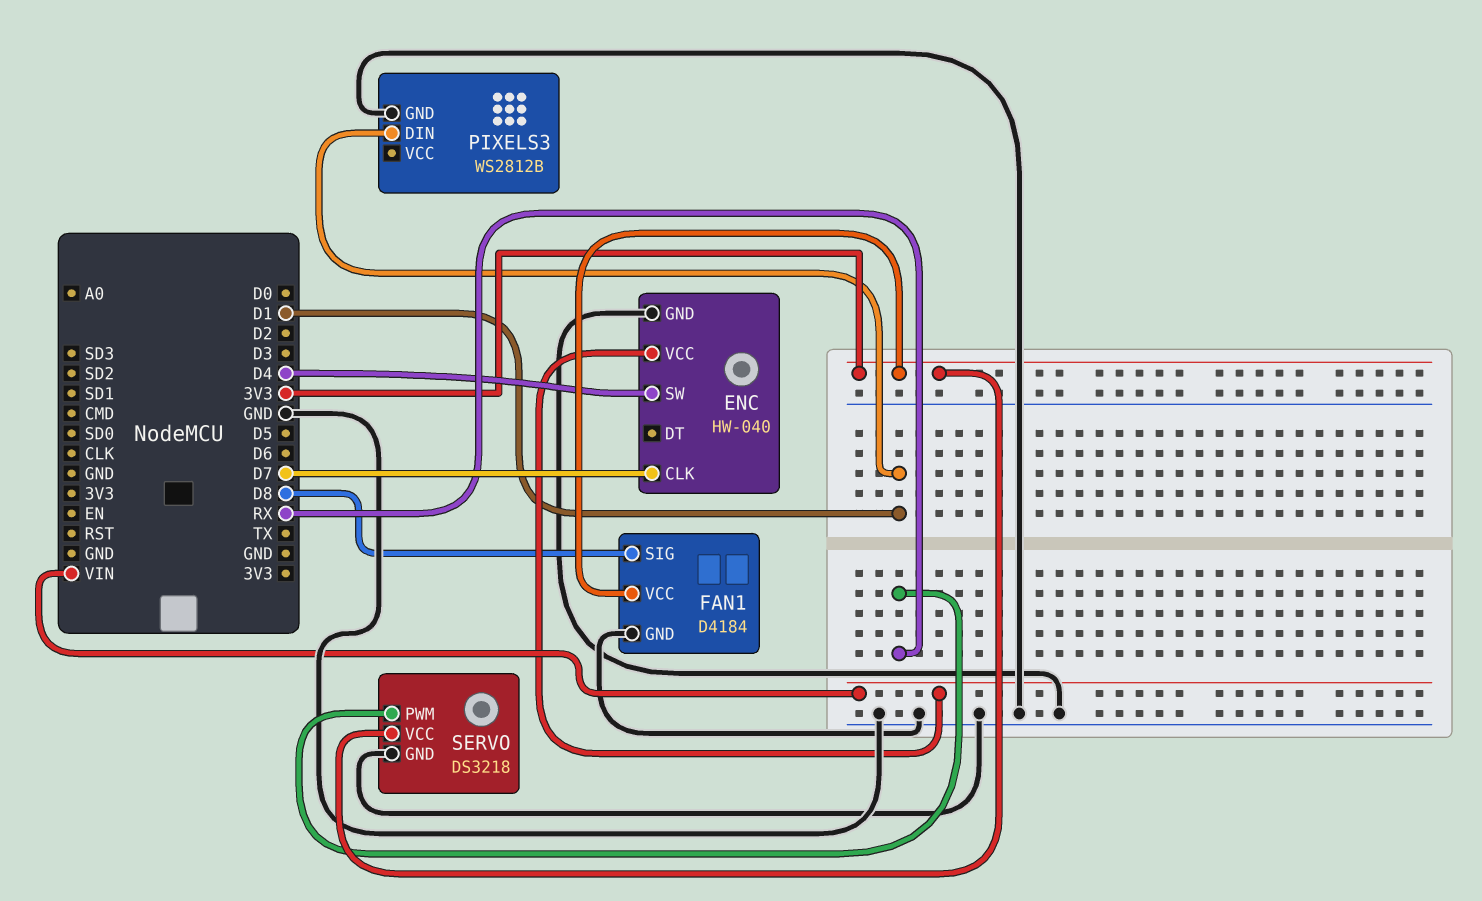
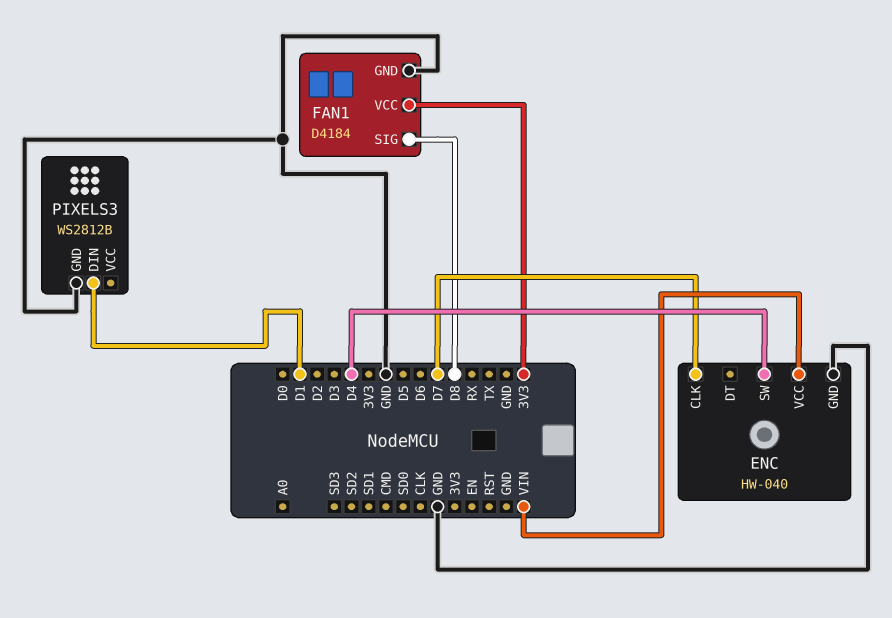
SERVO: DS3218 -> none
SERVO pin GND: GND -> none
SERVO pin PWM: RX -> none
SERVO pin VCC: 3V3 -> none

